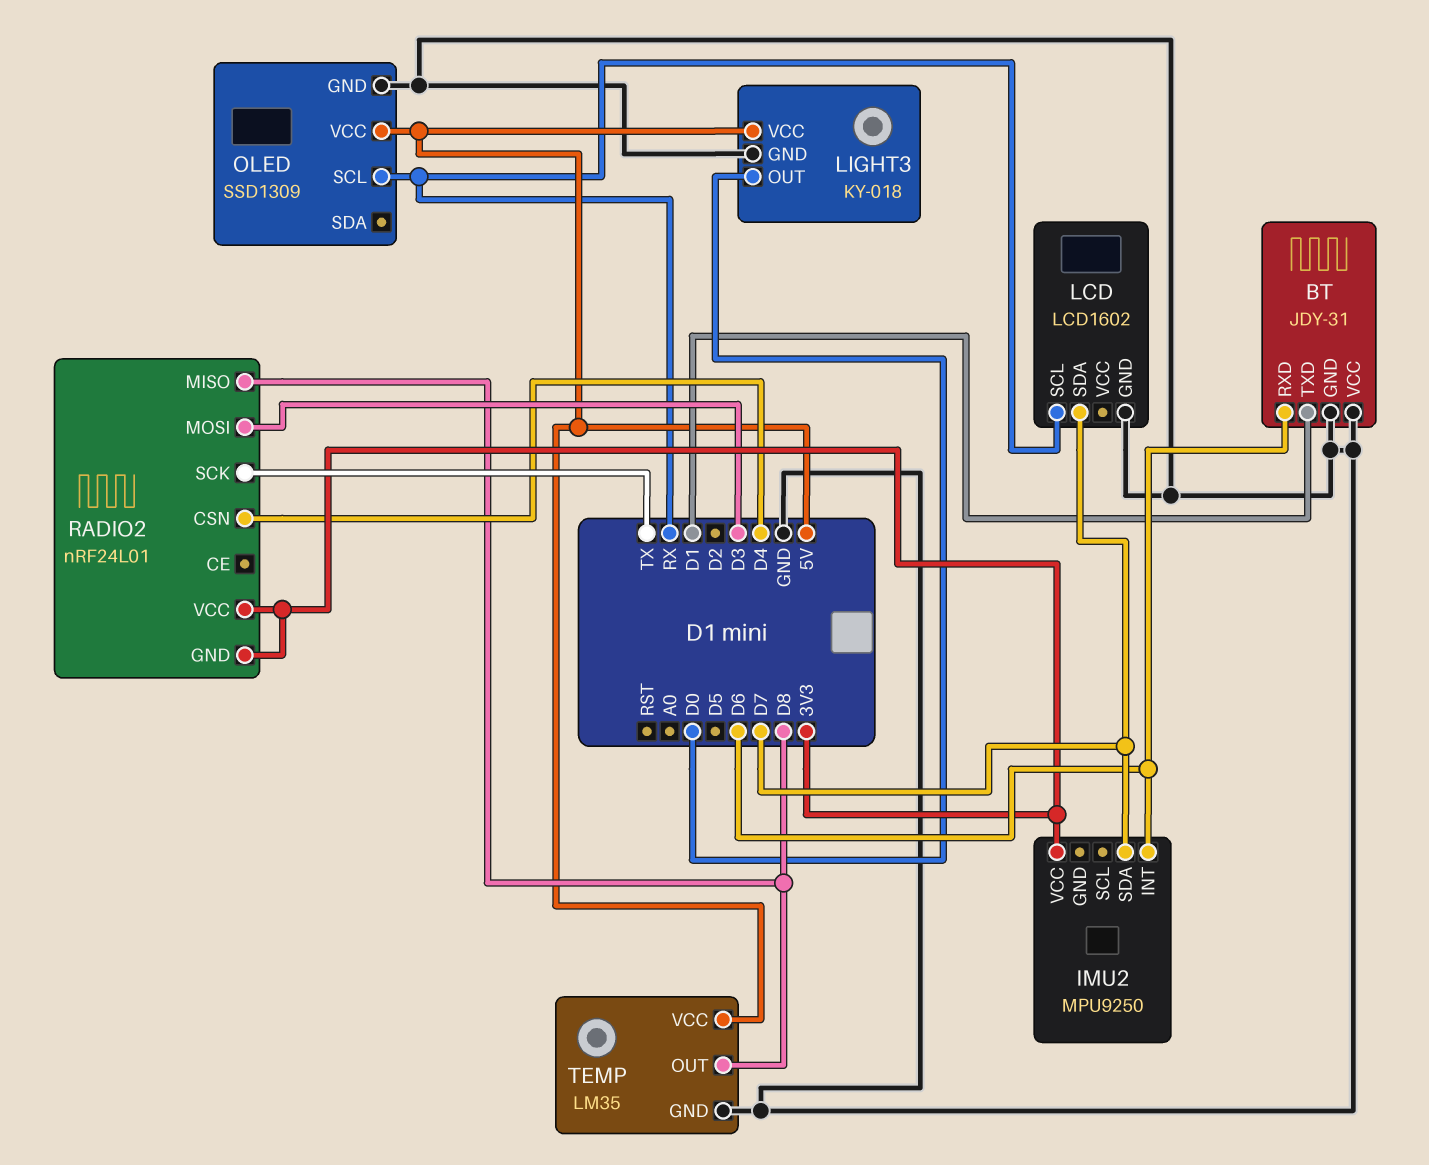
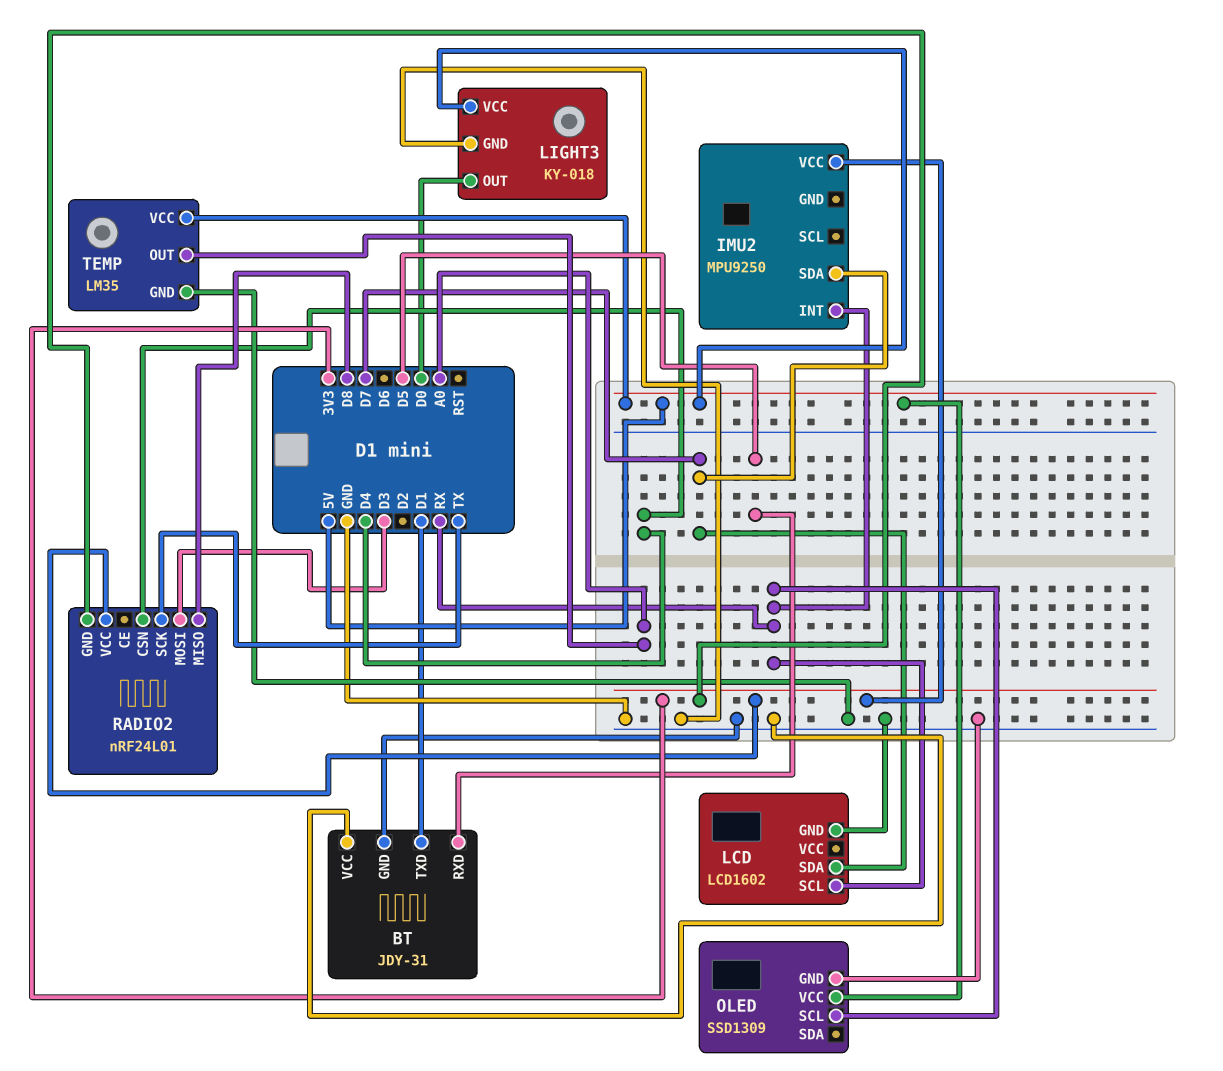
BT pin RXD: D6 -> D5
IMU2 pin INT: D6 -> RX
TEMP pin OUT: D8 -> A0

